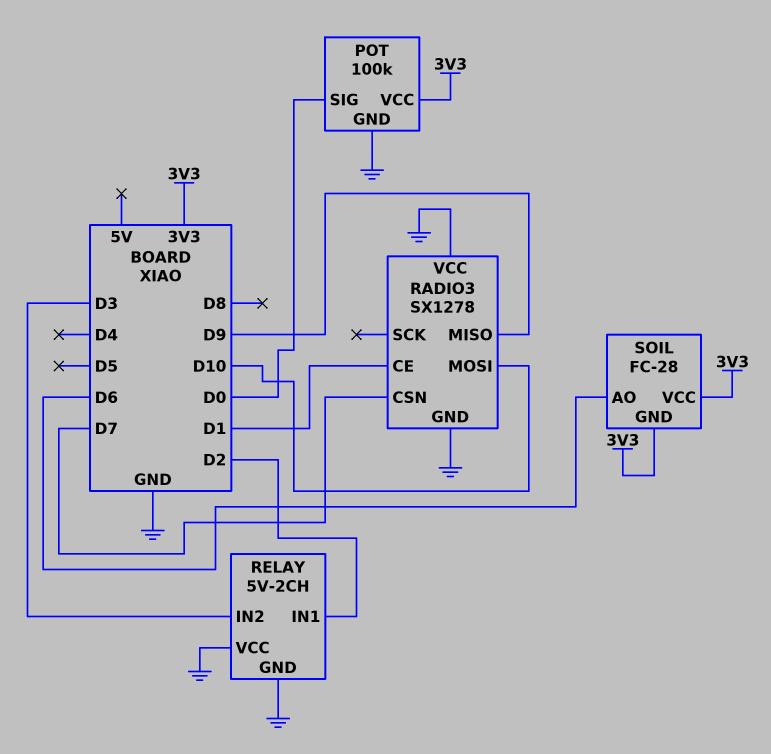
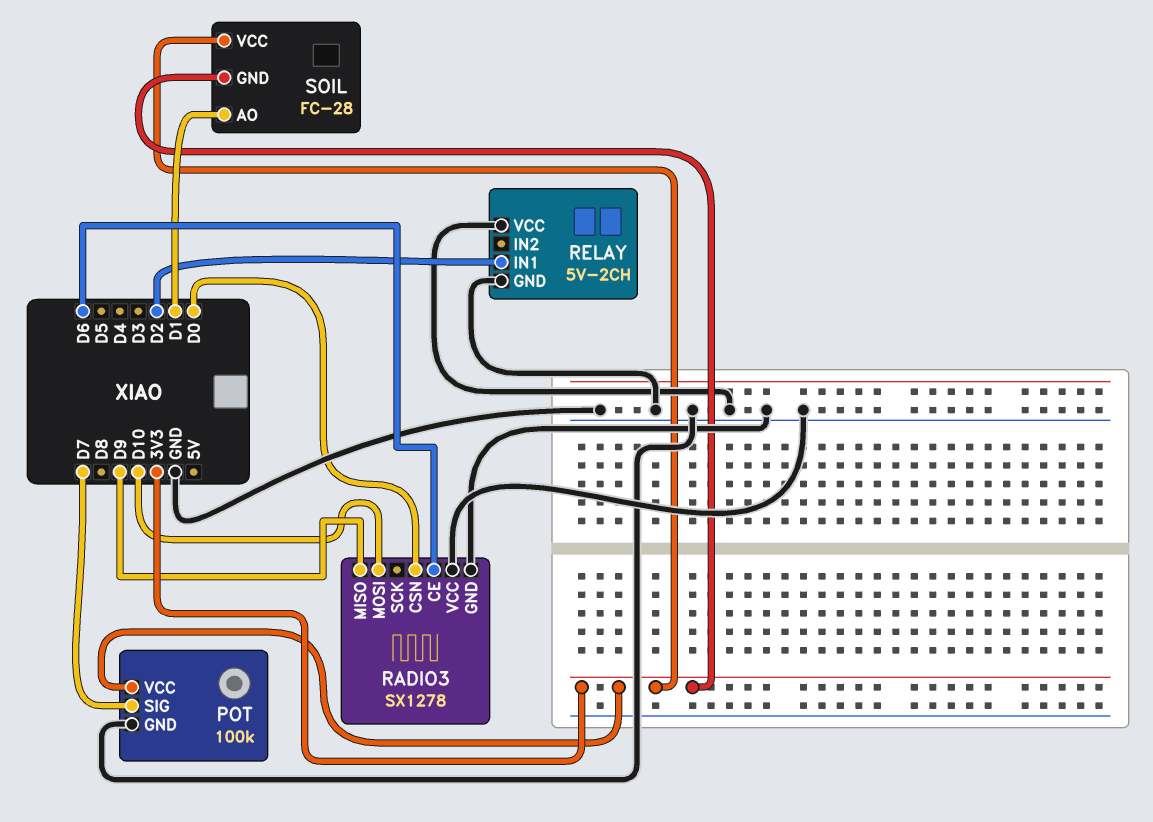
POT pin SIG: D0 -> D7
RADIO3 pin CE: D1 -> D6
RADIO3 pin CSN: D7 -> D0
RELAY pin IN2: D3 -> none
SOIL pin AO: D6 -> D1

